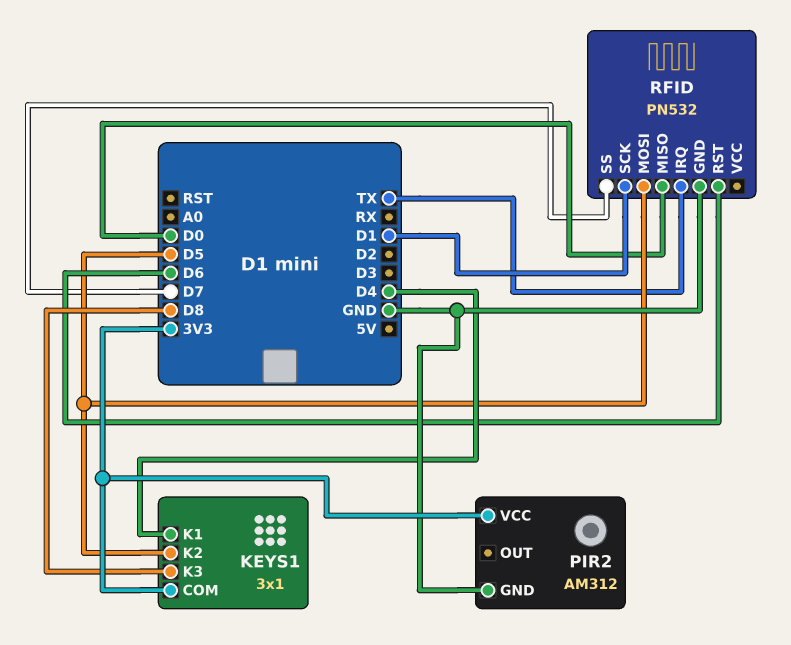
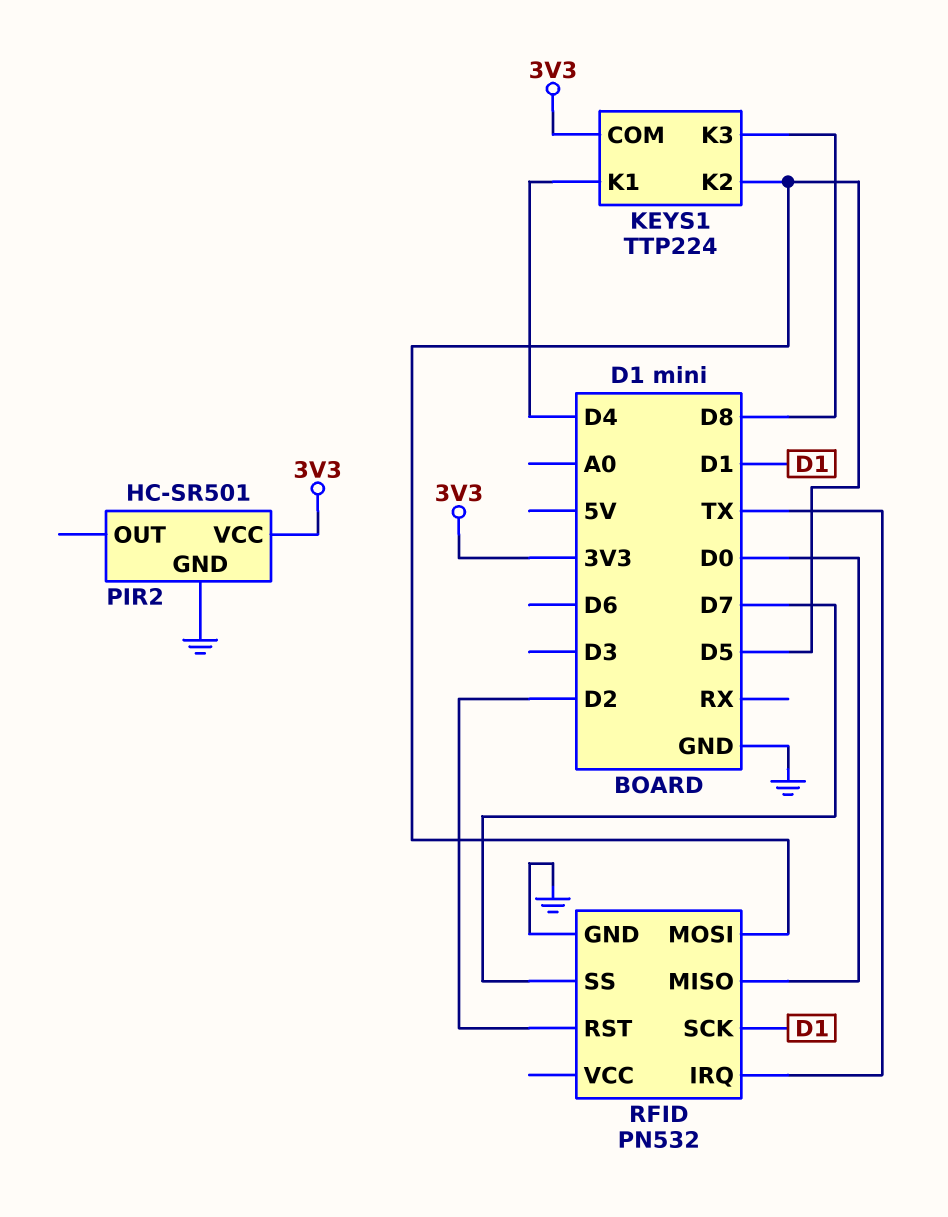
KEYS1: 3x1 -> TTP224
PIR2: AM312 -> HC-SR501
RFID pin RST: D6 -> D2

